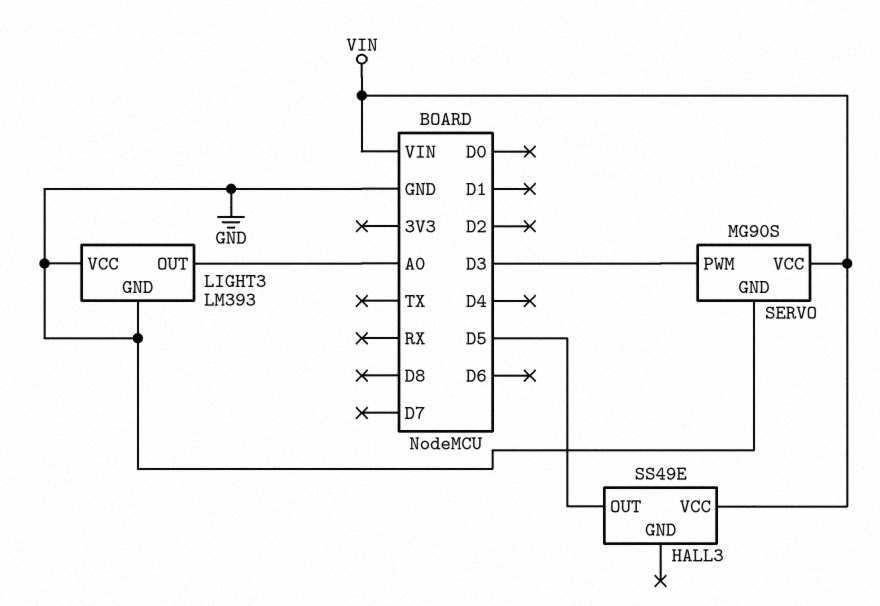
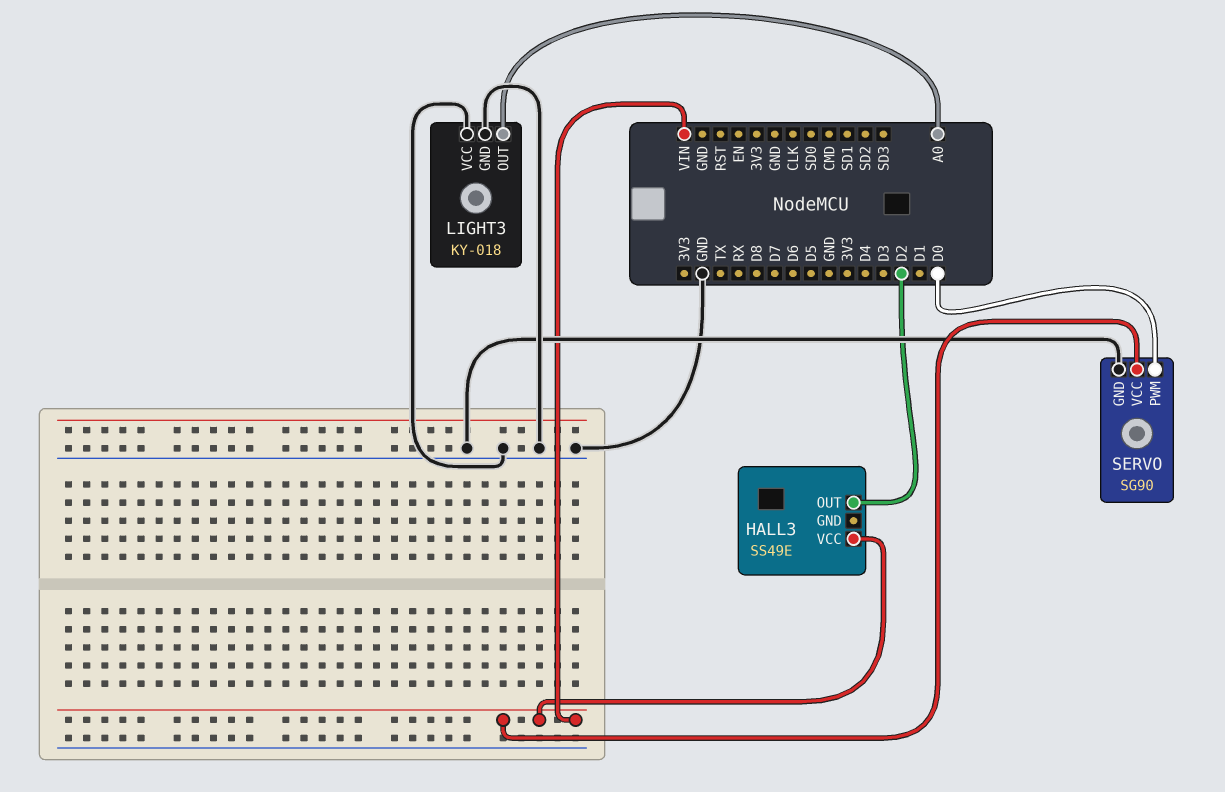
HALL3 pin OUT: D5 -> D2
LIGHT3: LM393 -> KY-018
SERVO: MG90S -> SG90
SERVO pin PWM: D3 -> D0

